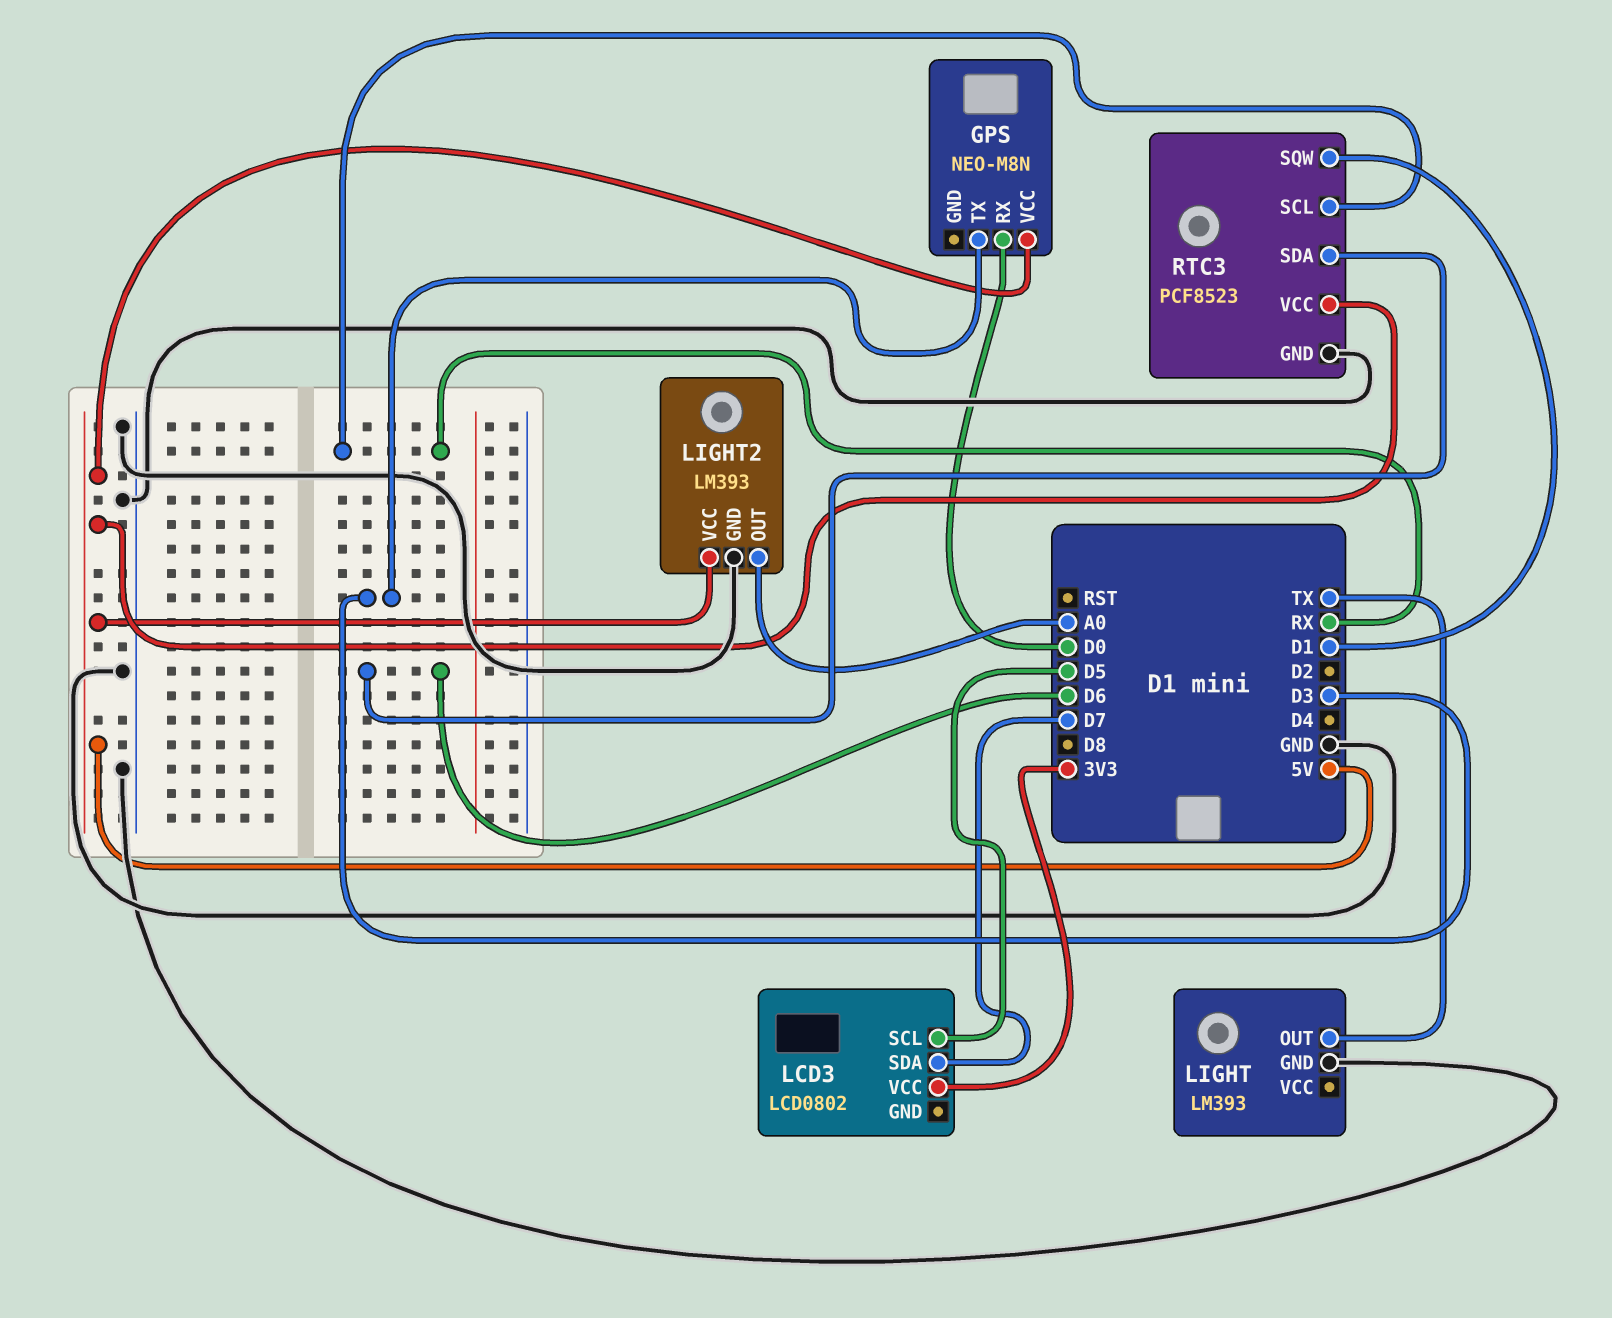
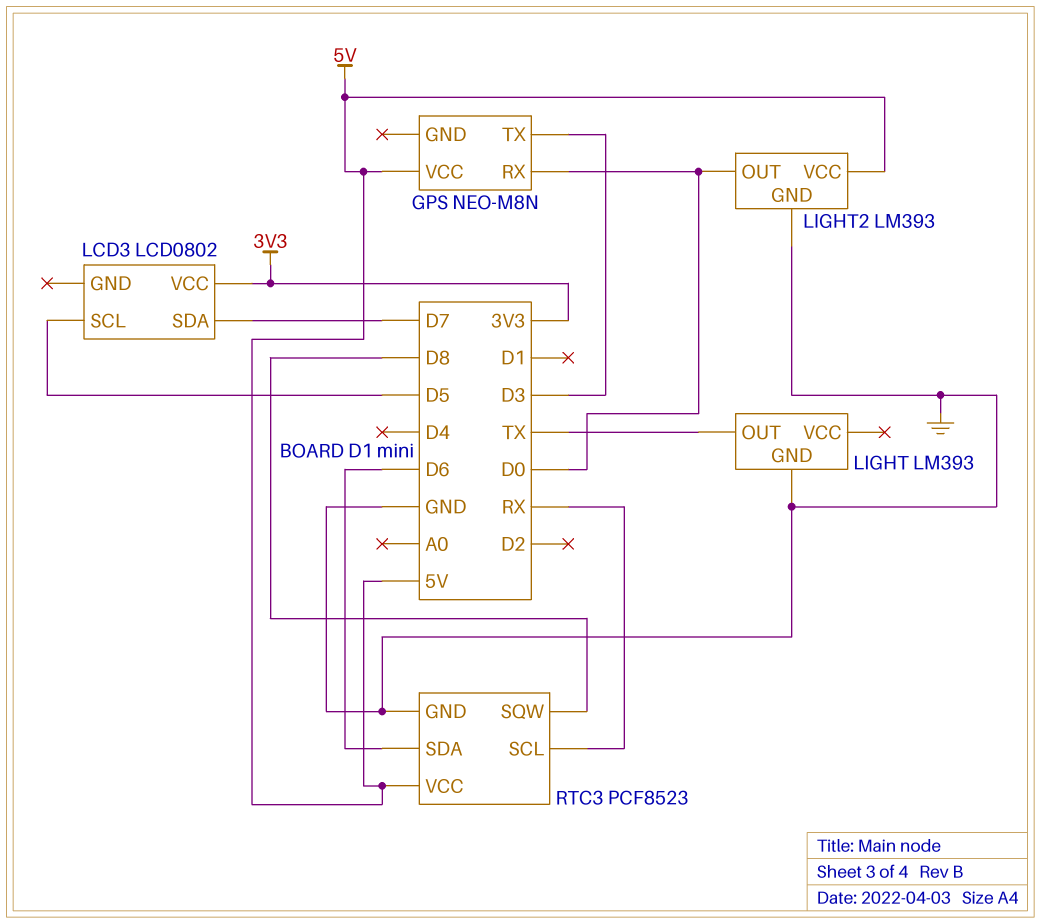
LIGHT2 pin OUT: A0 -> D0
RTC3 pin SQW: D1 -> D8

